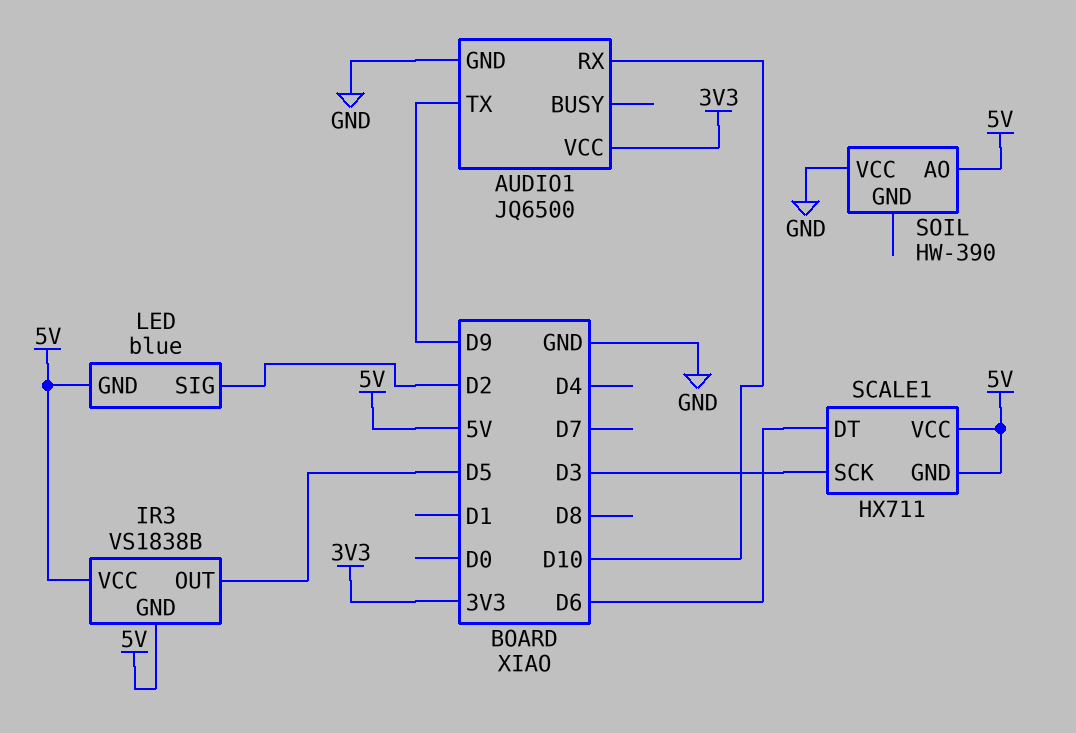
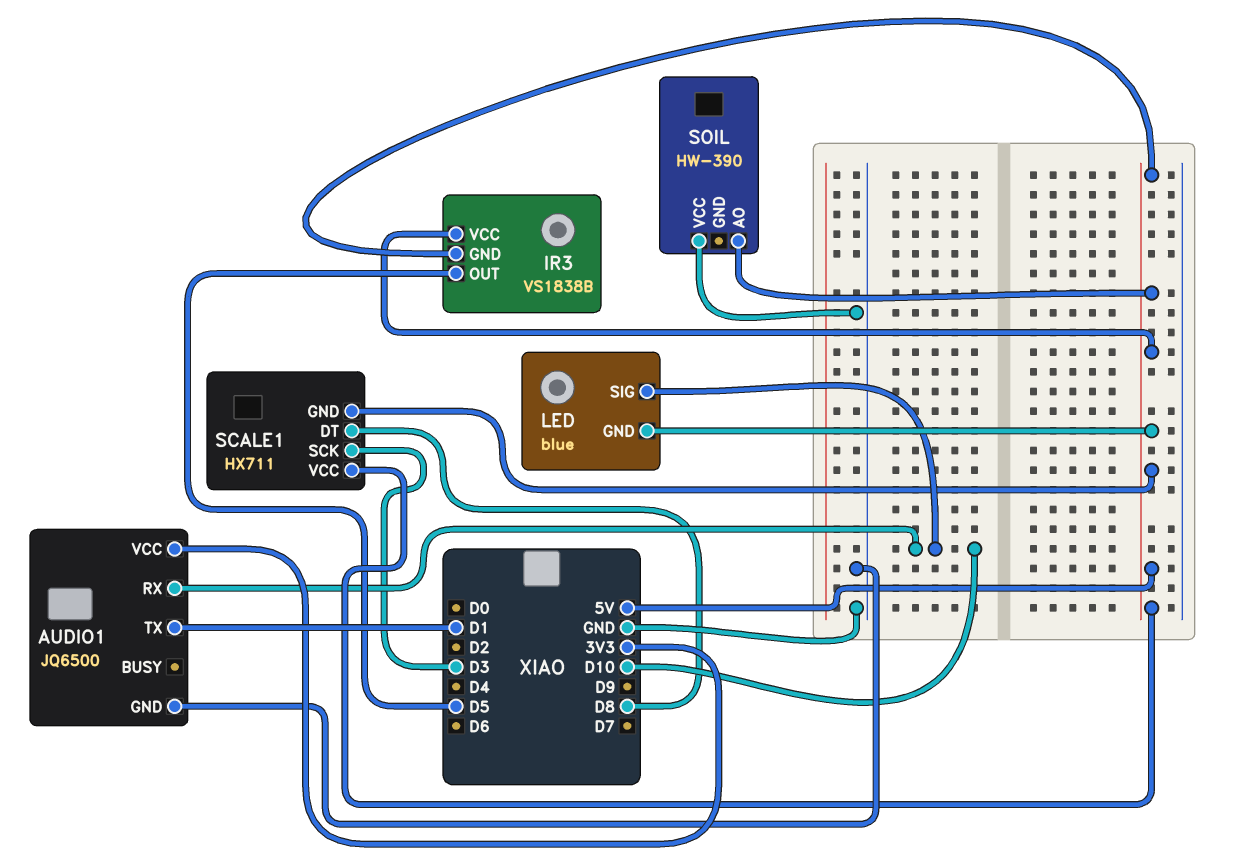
AUDIO1 pin TX: D9 -> D1
LED pin SIG: D2 -> D10
SCALE1 pin DT: D6 -> D8

